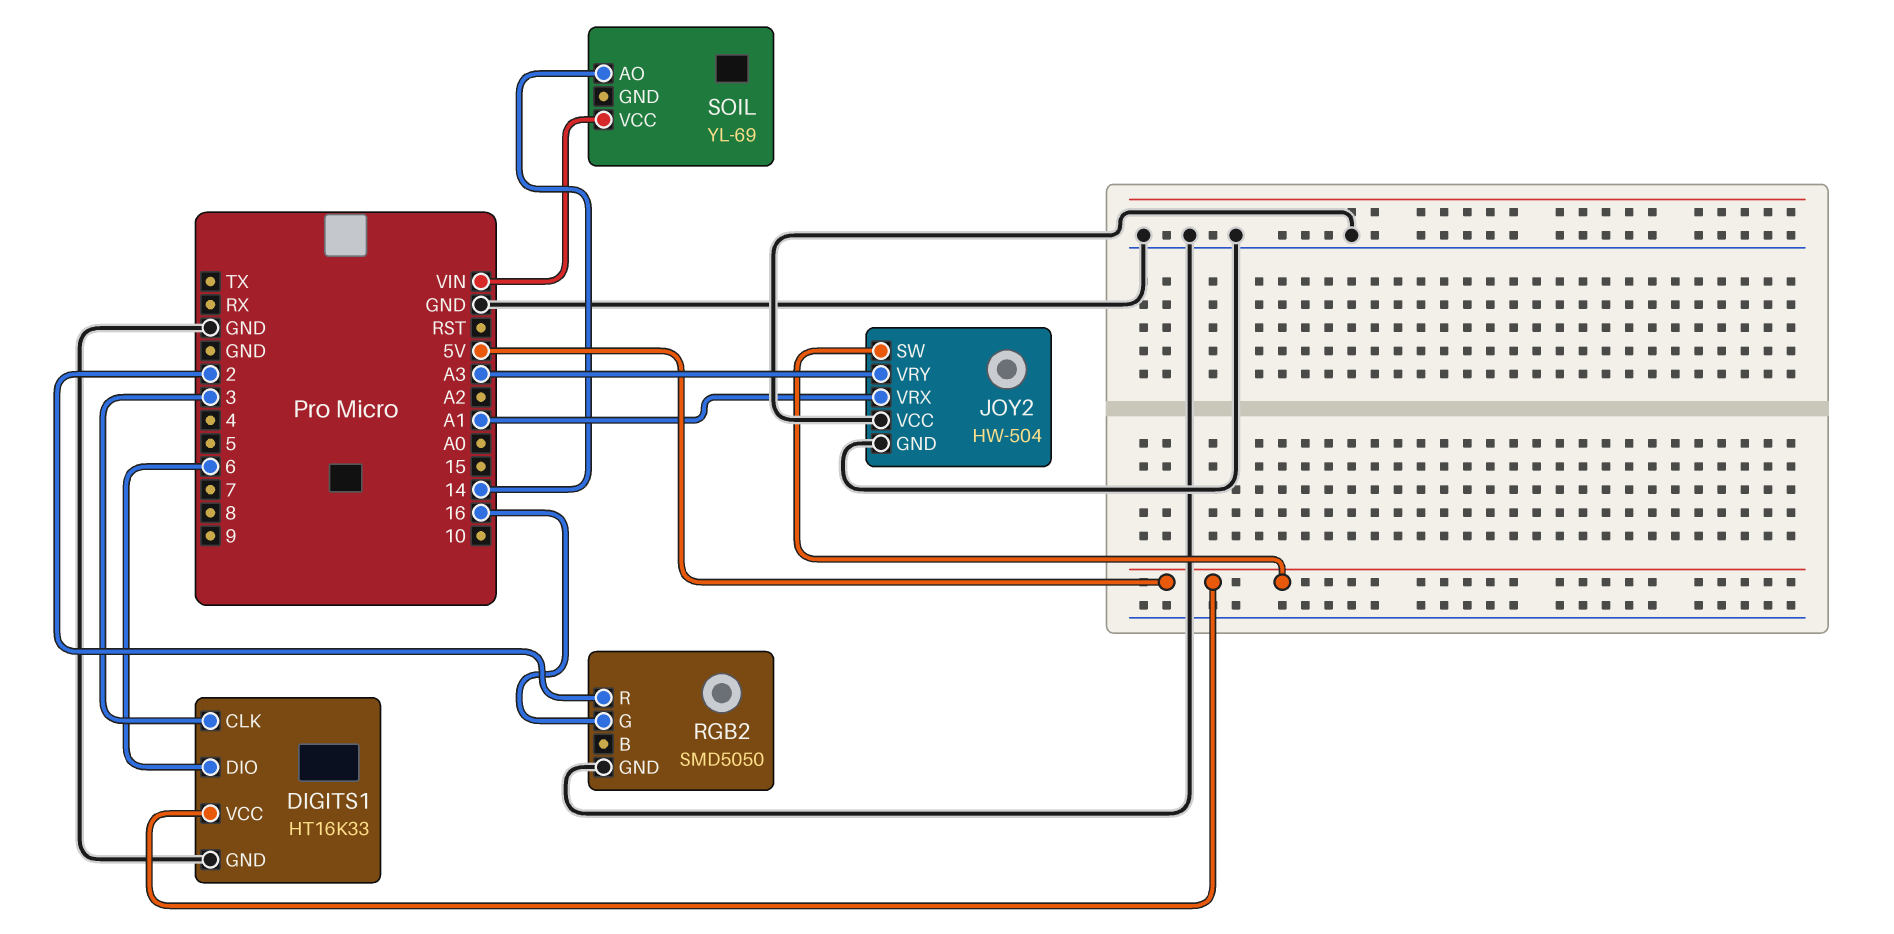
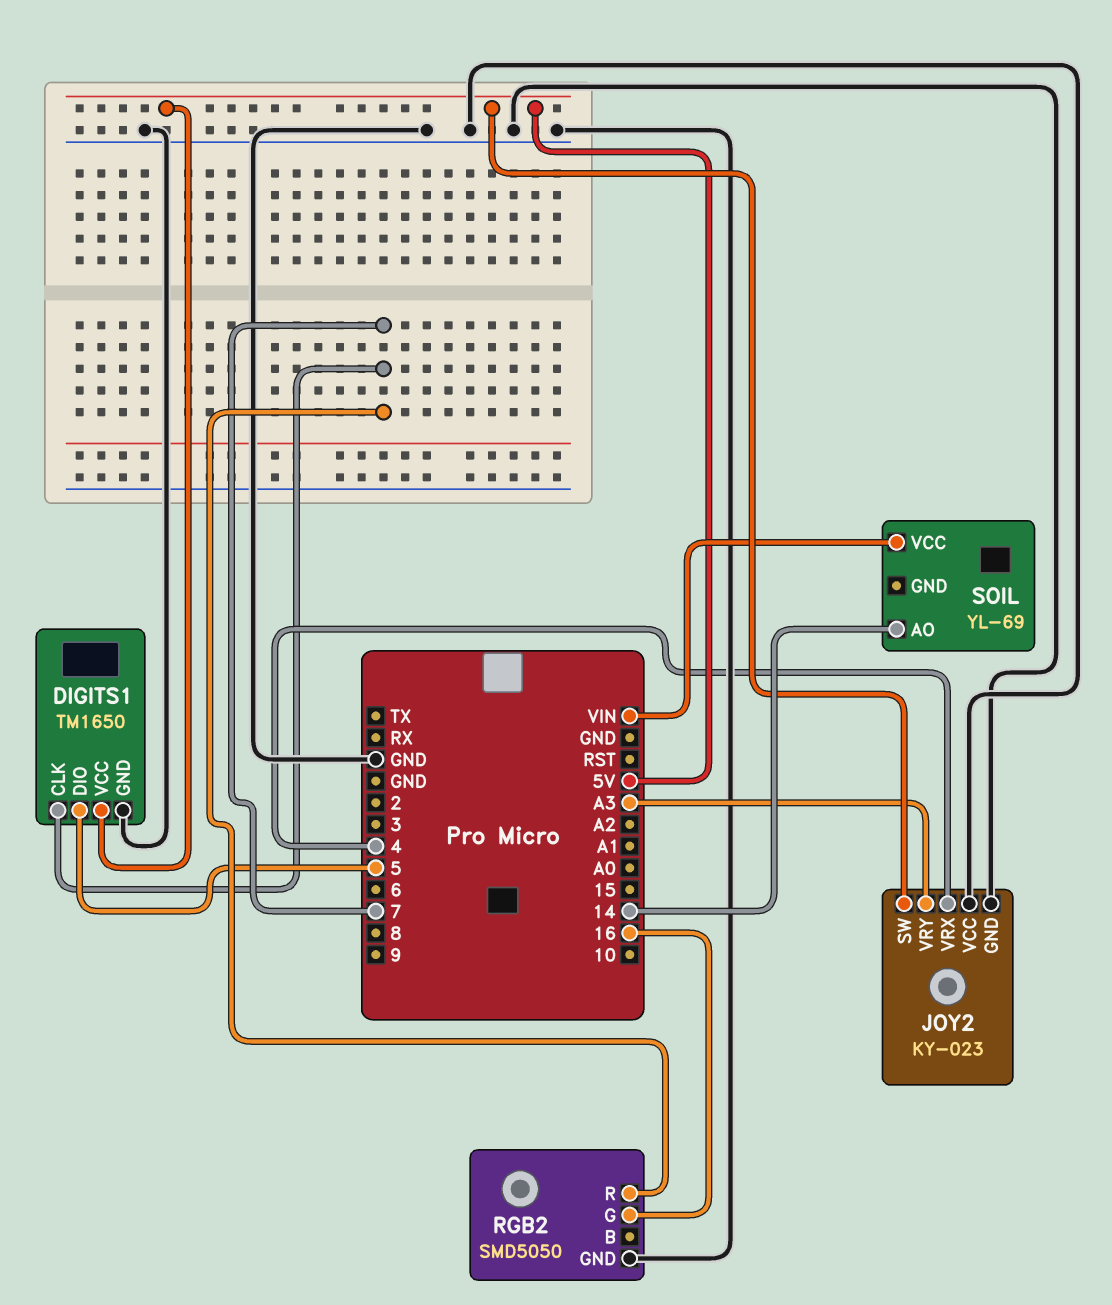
DIGITS1: HT16K33 -> TM1650
DIGITS1 pin CLK: 3 -> 7
DIGITS1 pin DIO: 6 -> 5
JOY2: HW-504 -> KY-023
JOY2 pin VRX: A1 -> 4
RGB2 pin R: 2 -> 7

